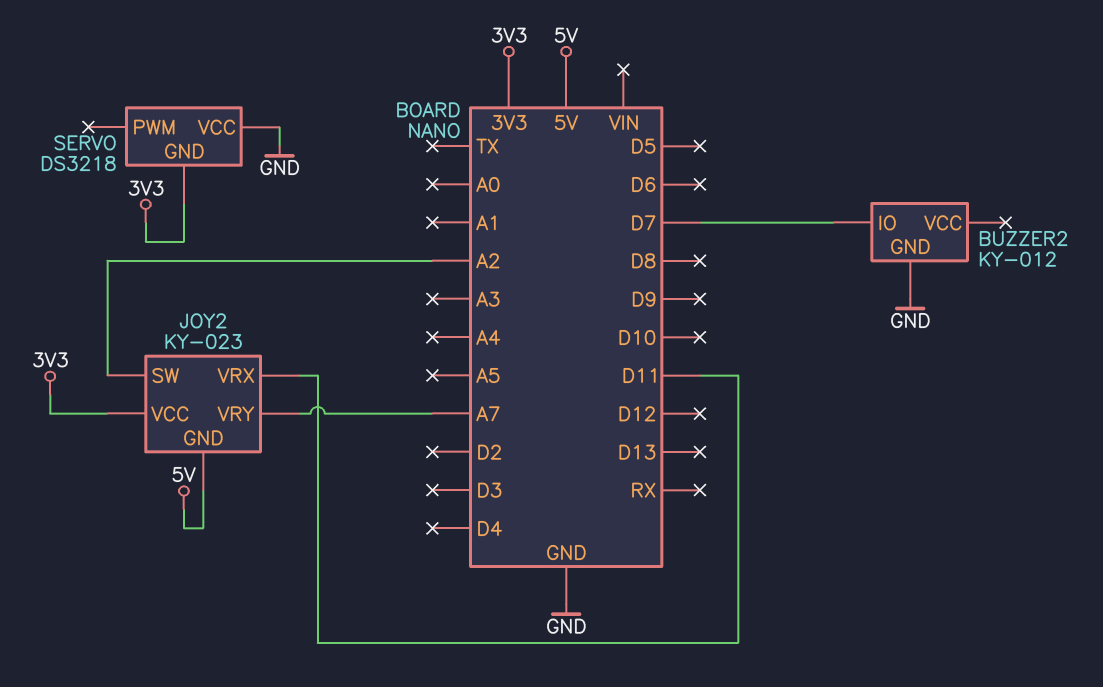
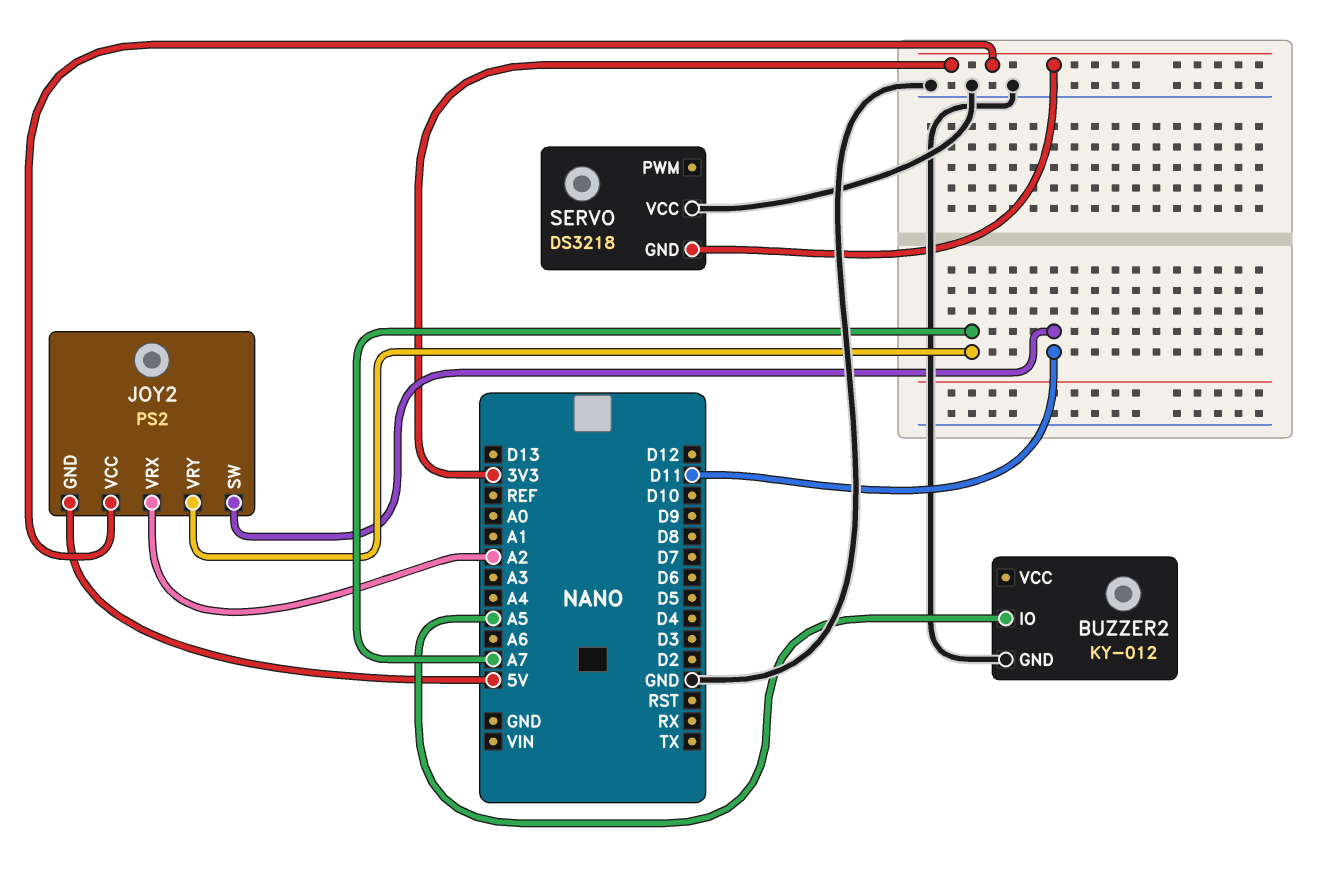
BUZZER2 pin IO: D7 -> A5
JOY2: KY-023 -> PS2
JOY2 pin SW: A2 -> D11
JOY2 pin VRX: D11 -> A2

